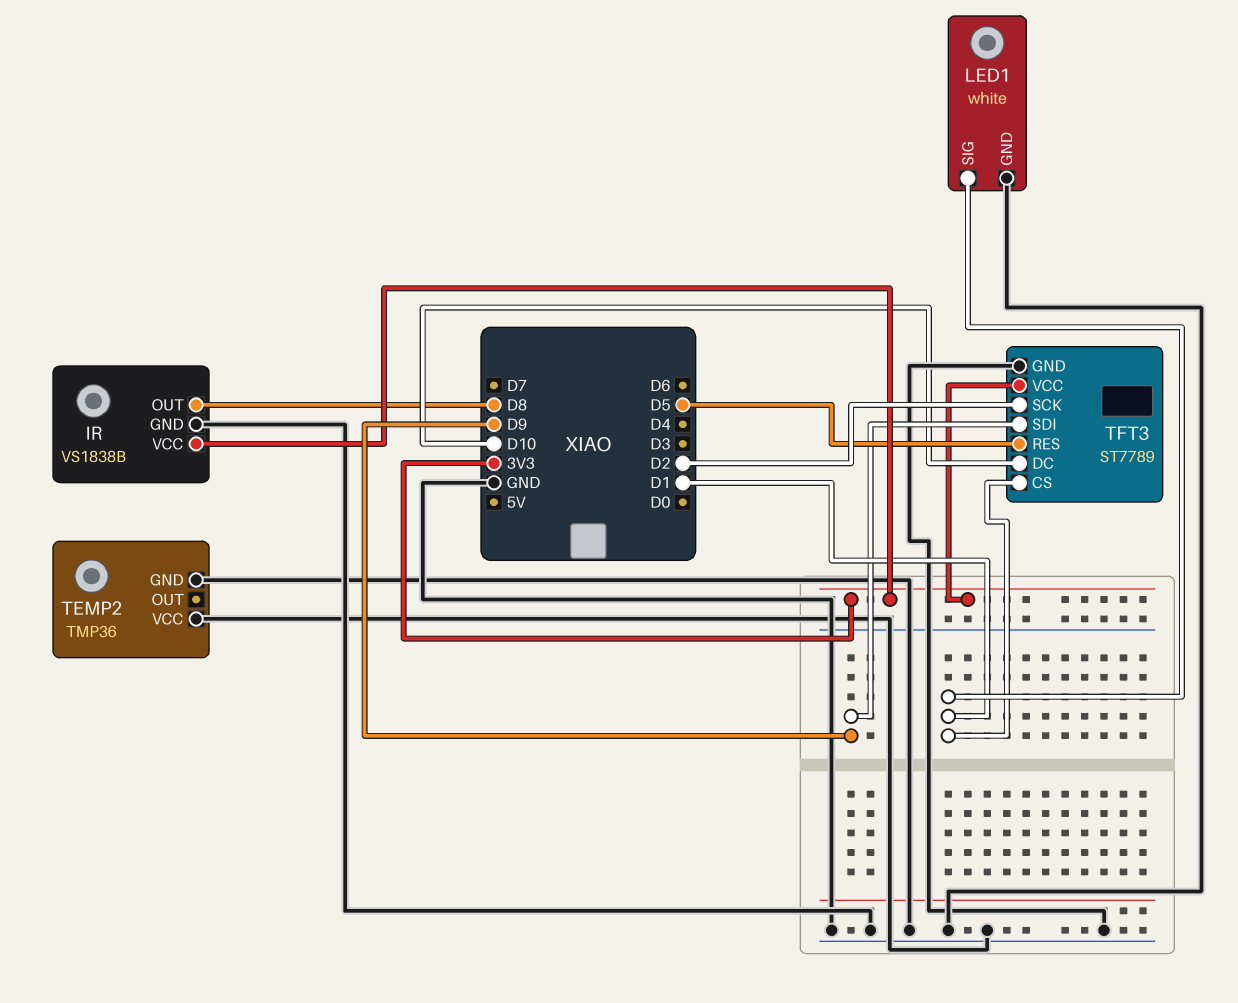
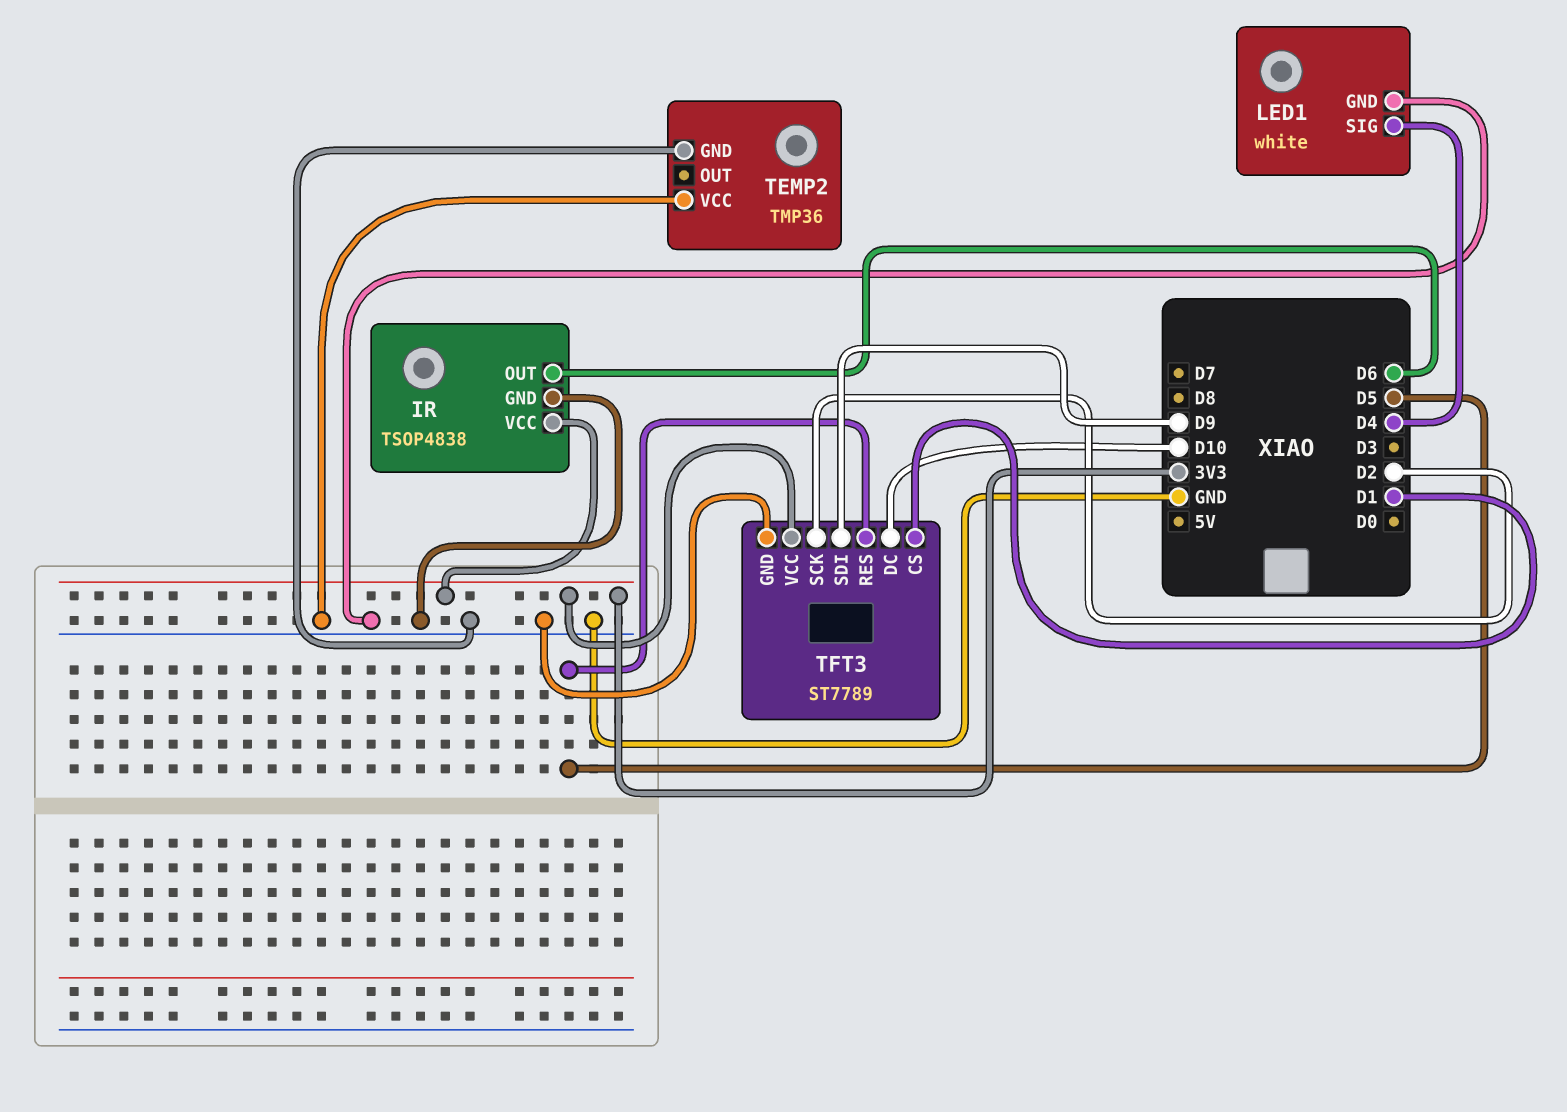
IR: VS1838B -> TSOP4838
IR pin OUT: D8 -> D6
LED1 pin SIG: D1 -> D4

